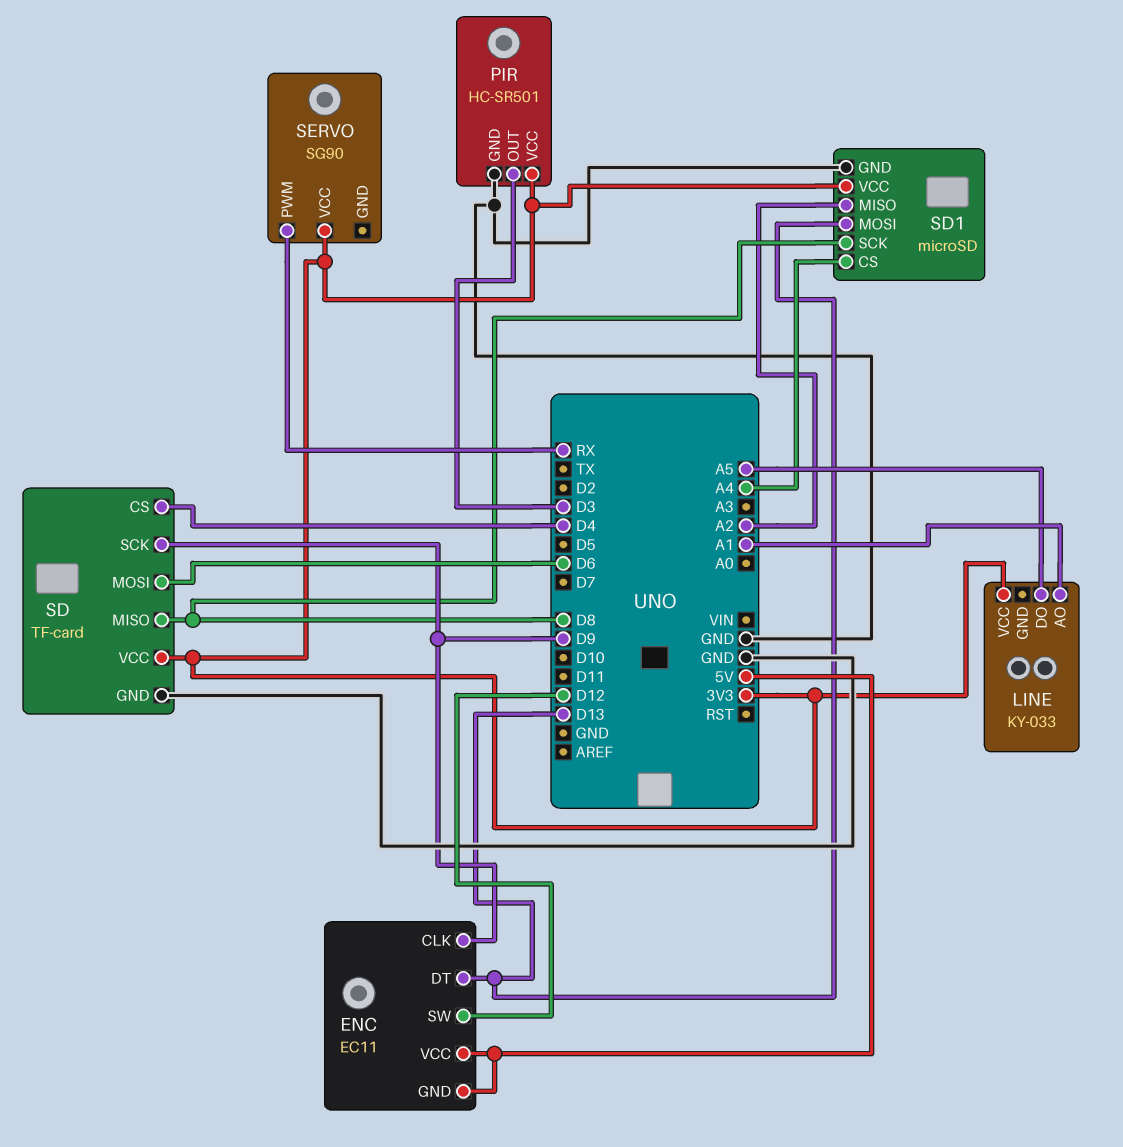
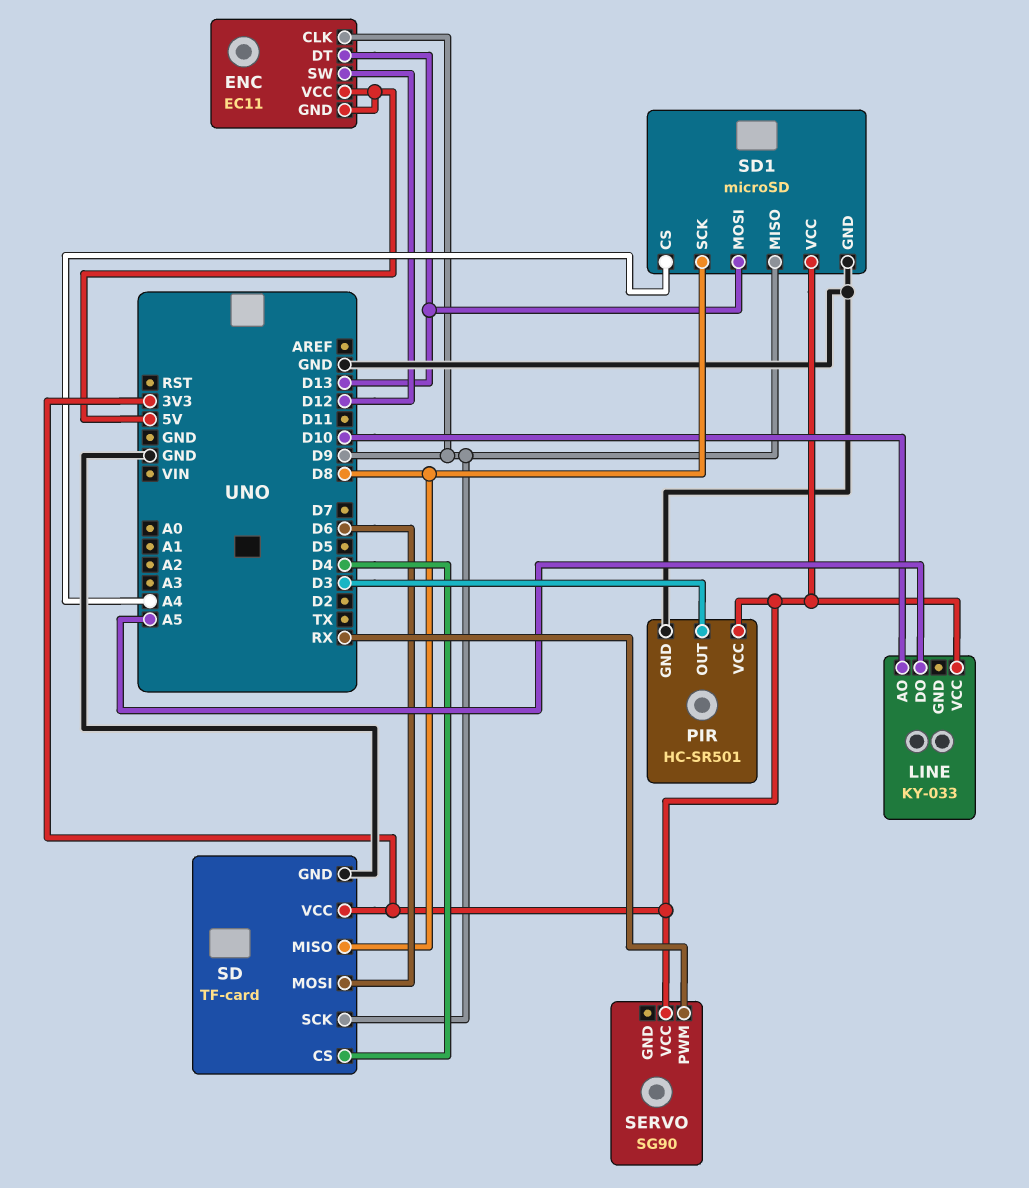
LINE pin AO: A1 -> D10
SD1 pin MISO: A2 -> D9

